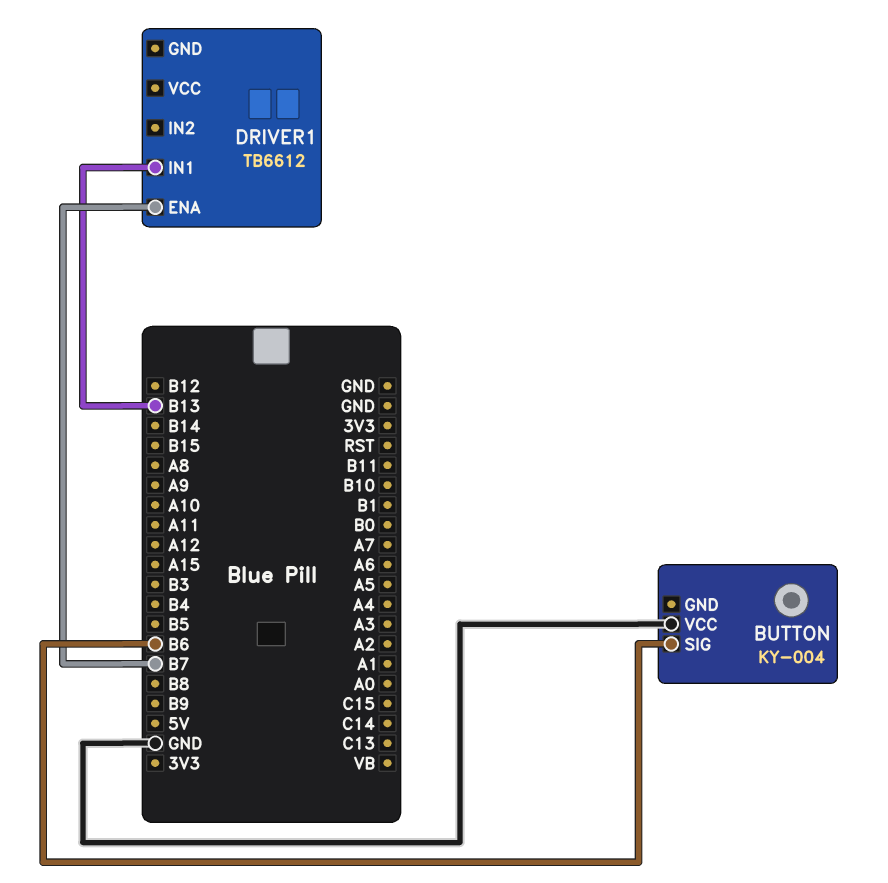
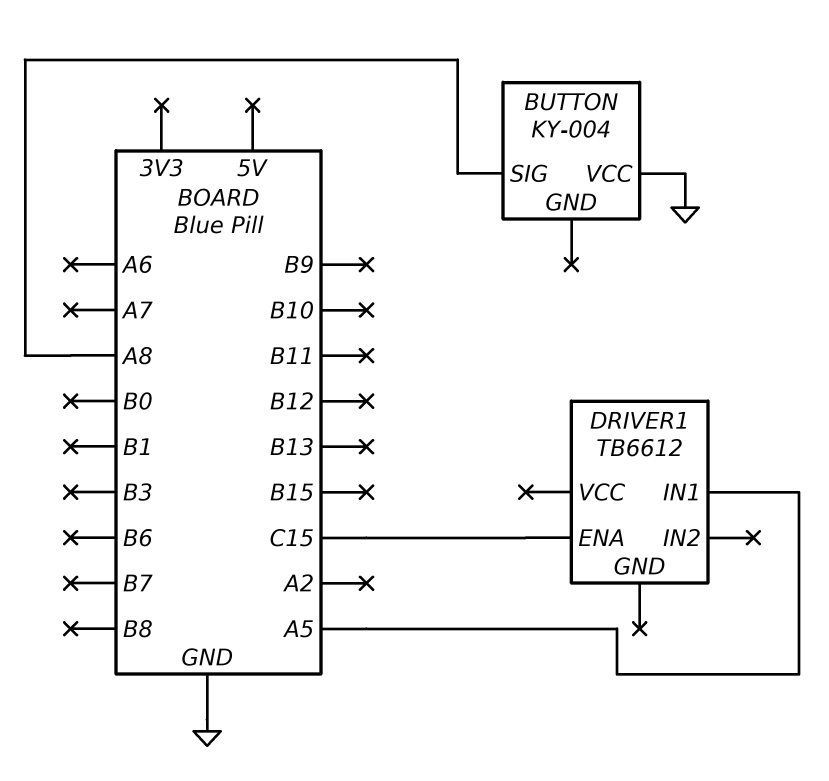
BUTTON pin SIG: B6 -> A8
DRIVER1 pin ENA: B7 -> C15
DRIVER1 pin IN1: B13 -> A5

